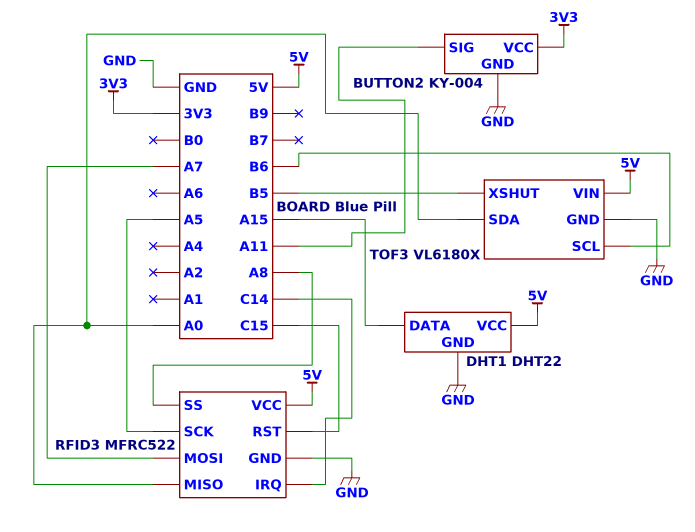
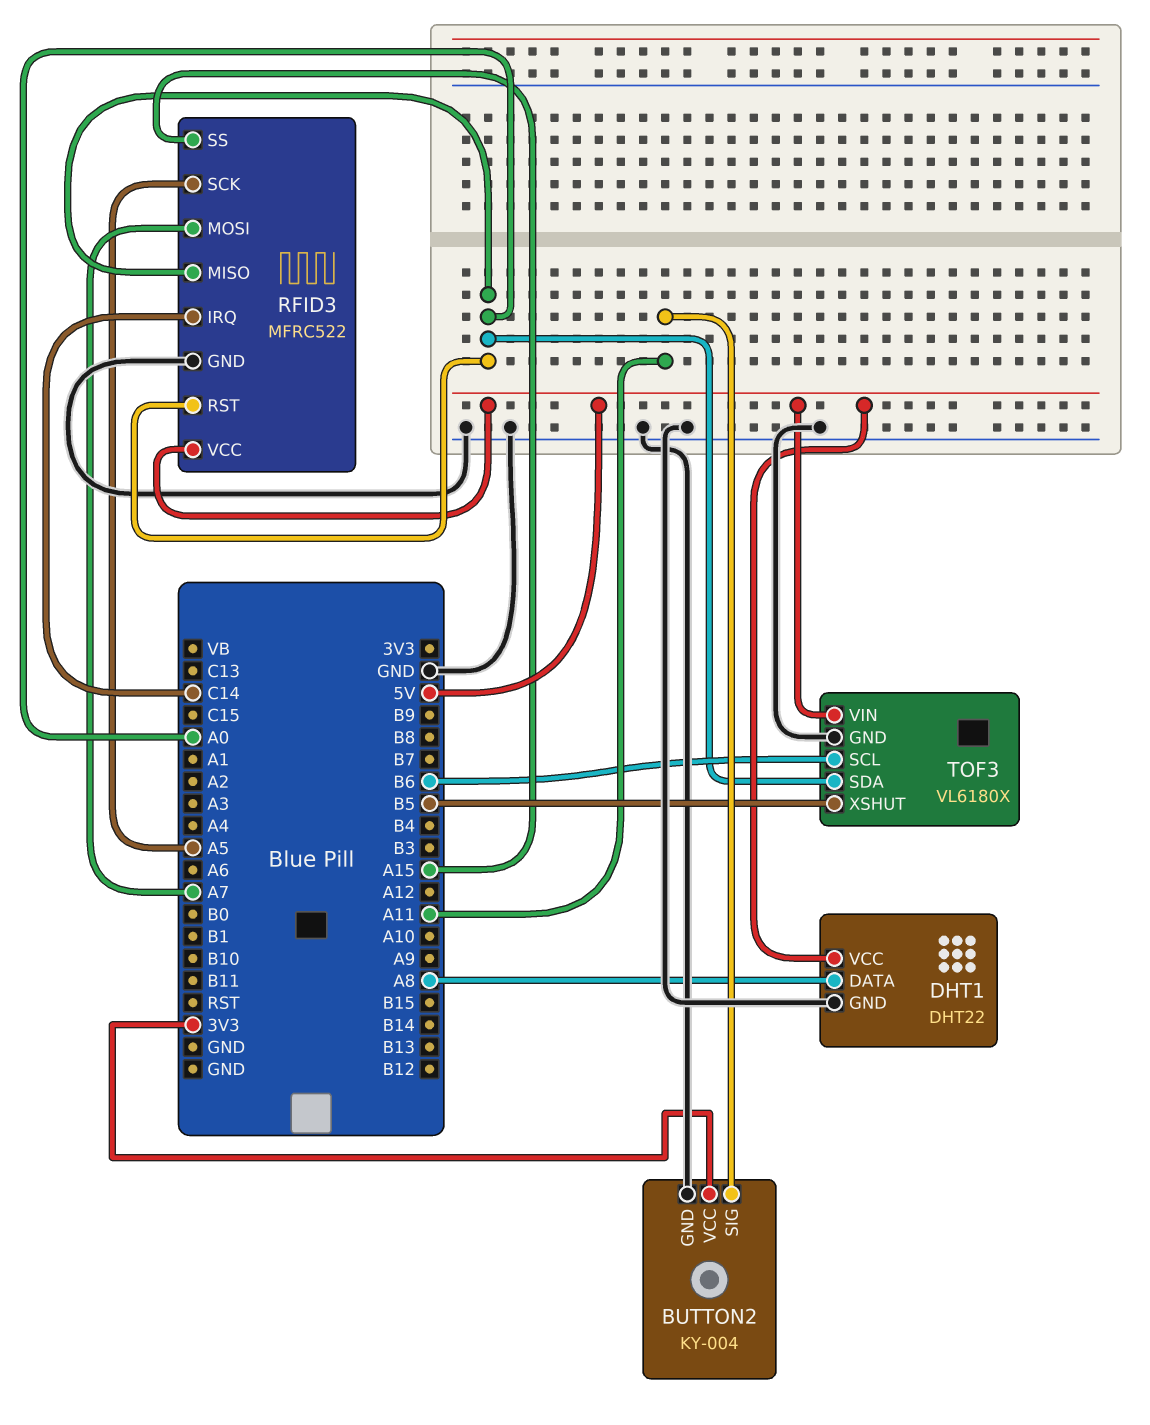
DHT1 pin DATA: A15 -> A8
RFID3 pin RST: C15 -> A0
RFID3 pin SS: A8 -> A15

